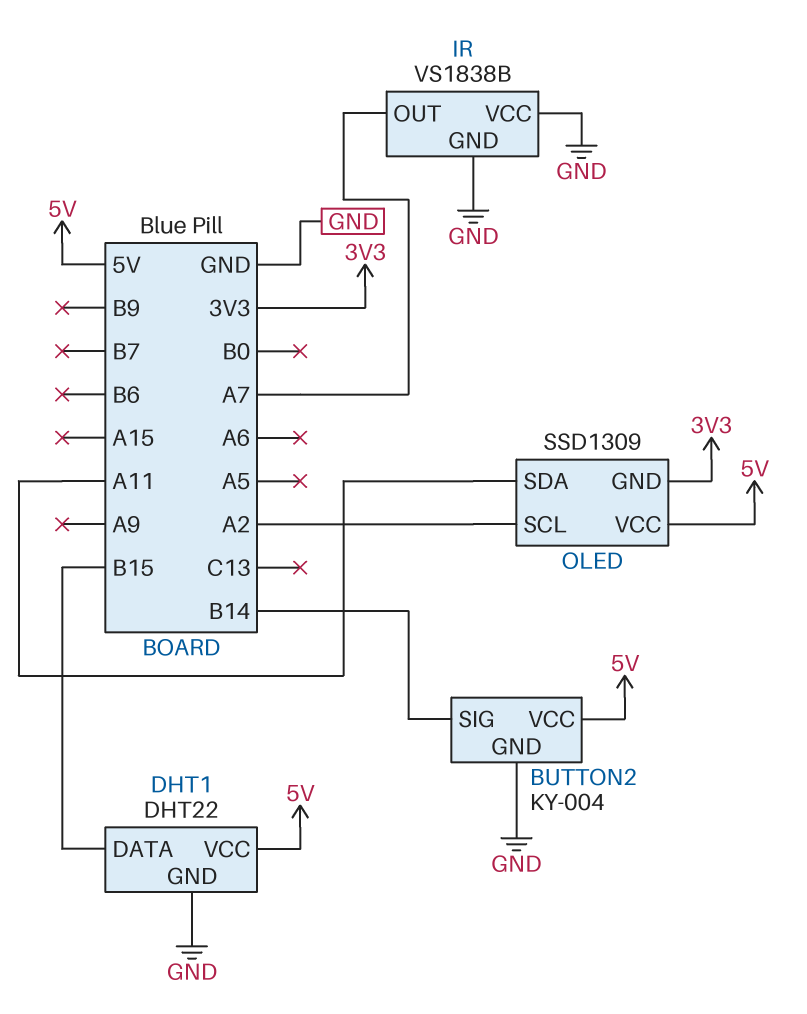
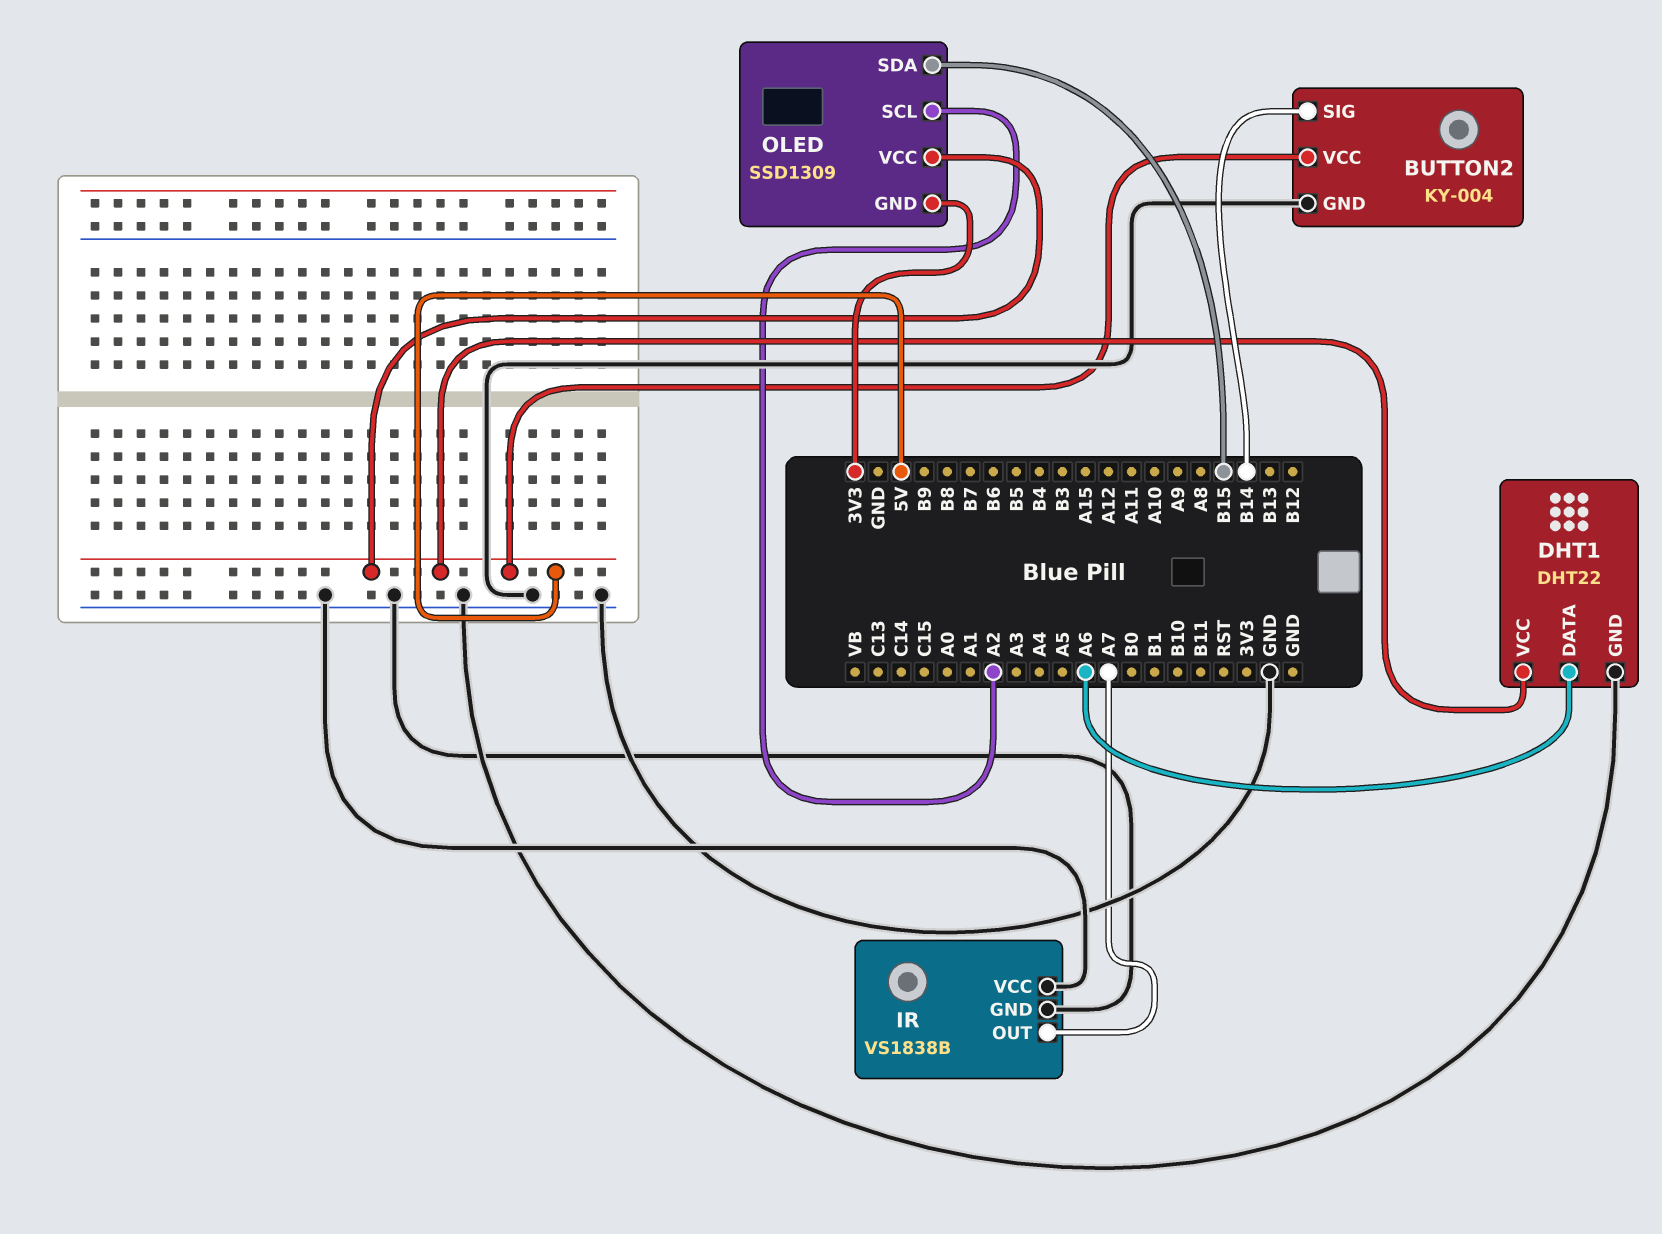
DHT1 pin DATA: B15 -> A6
OLED pin SDA: A11 -> B15

